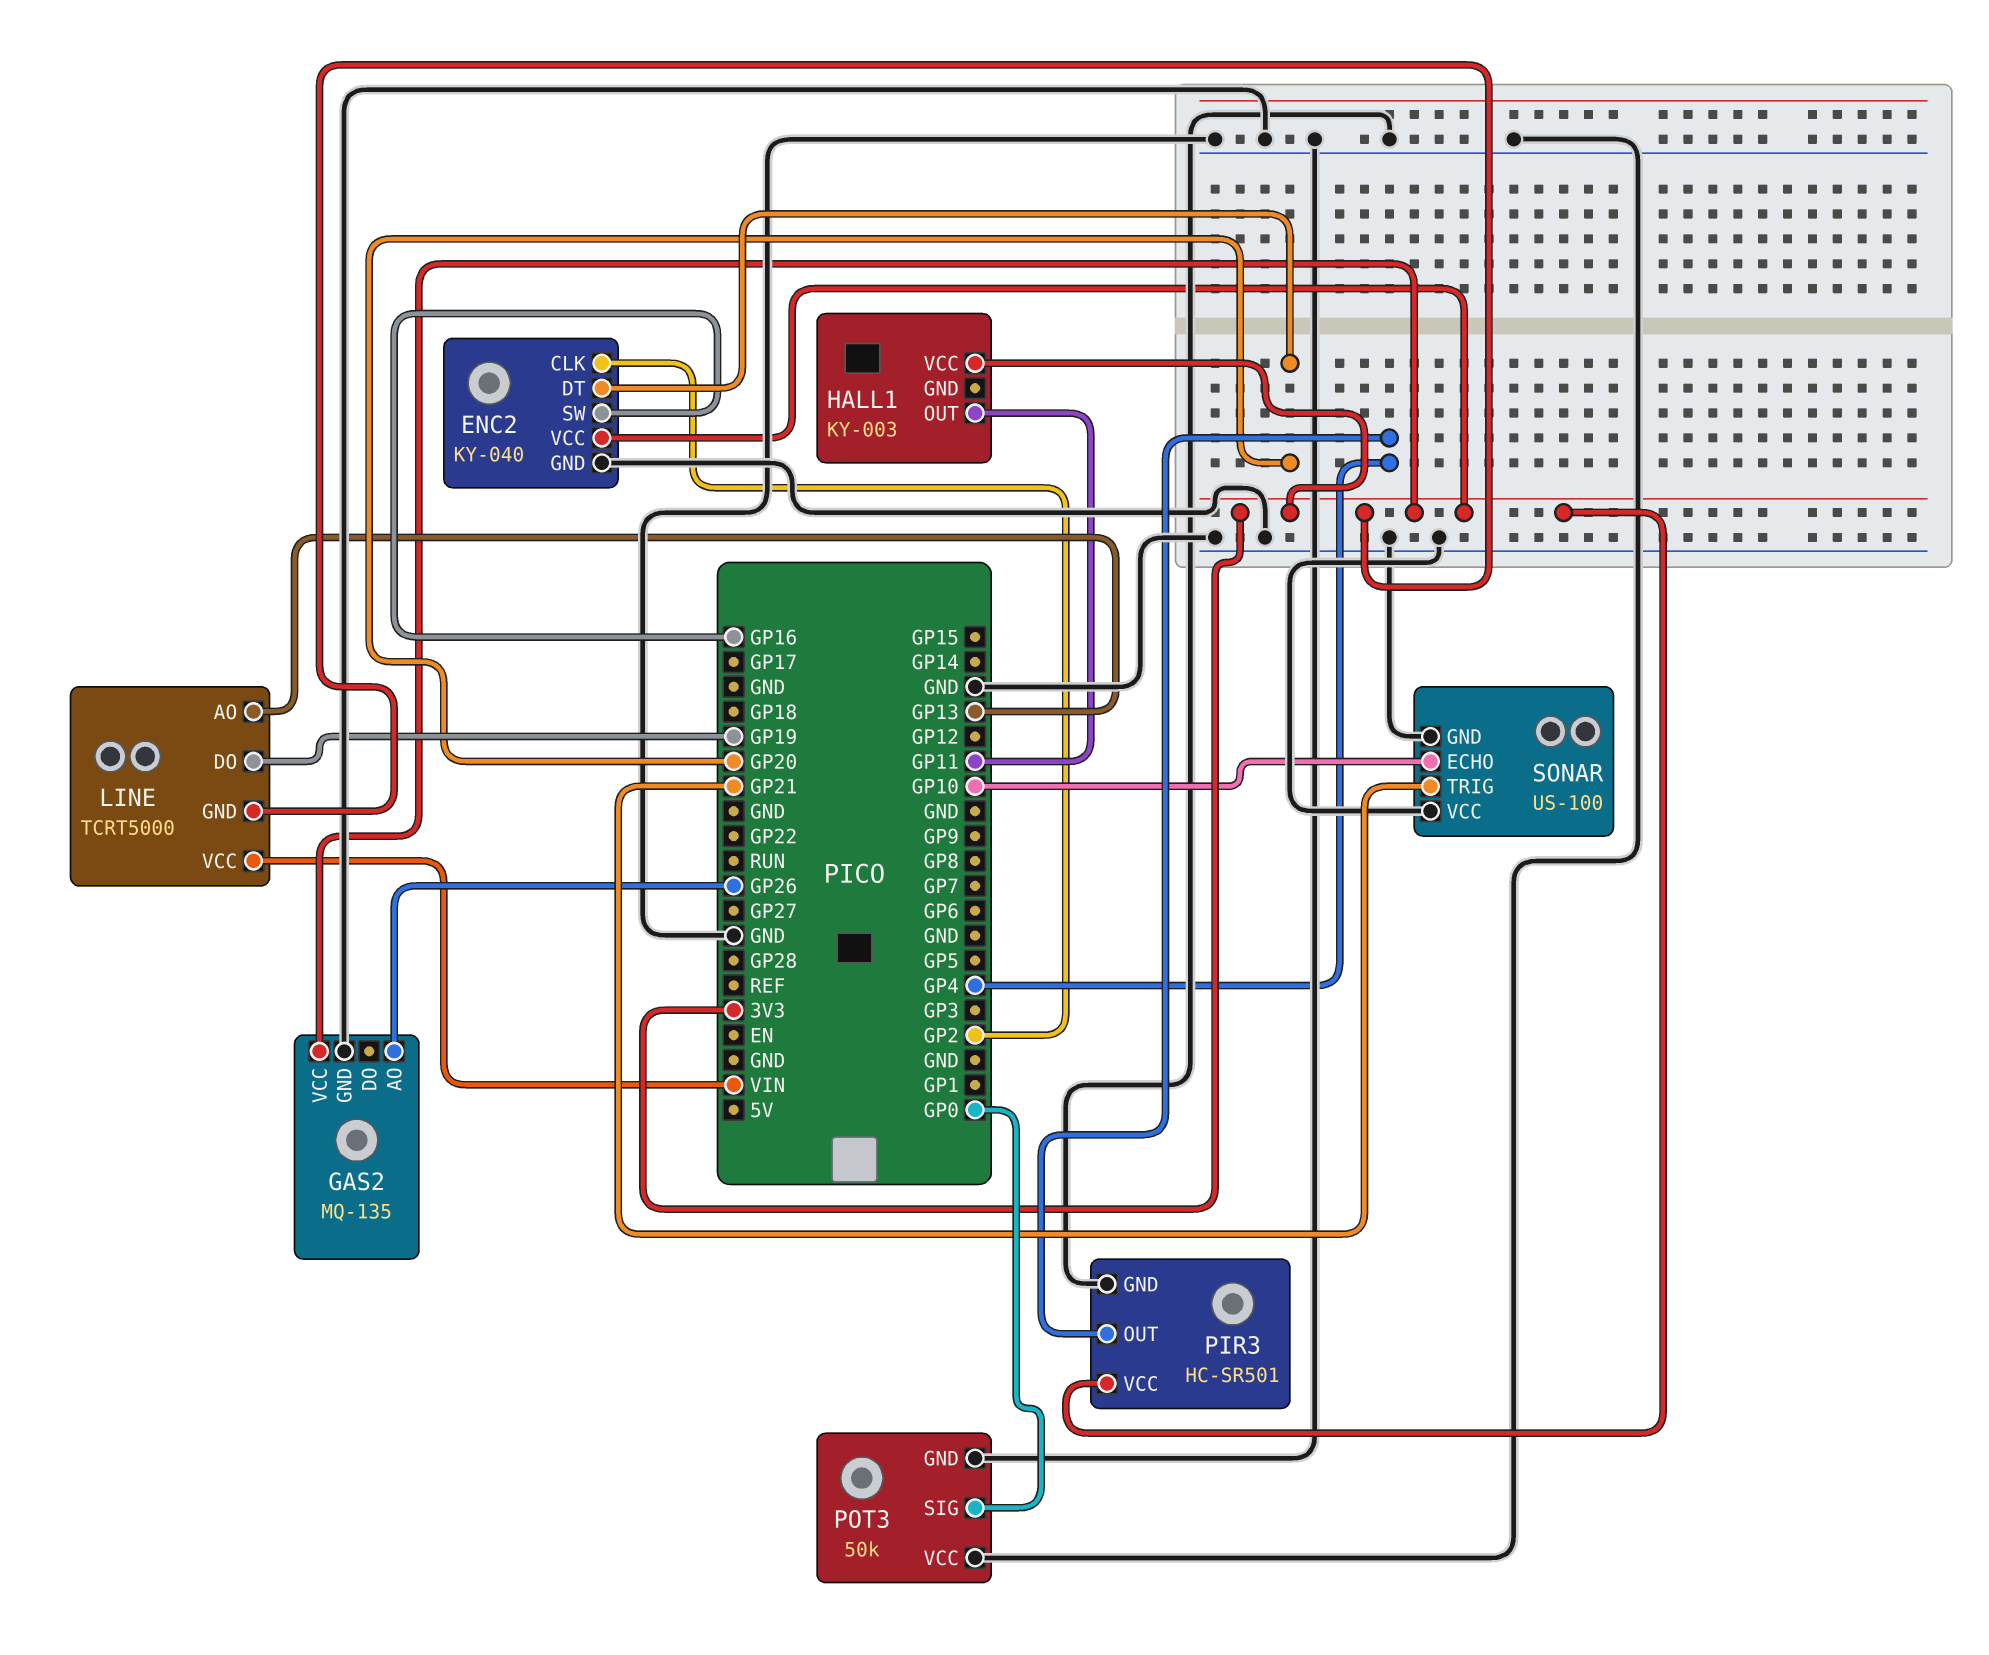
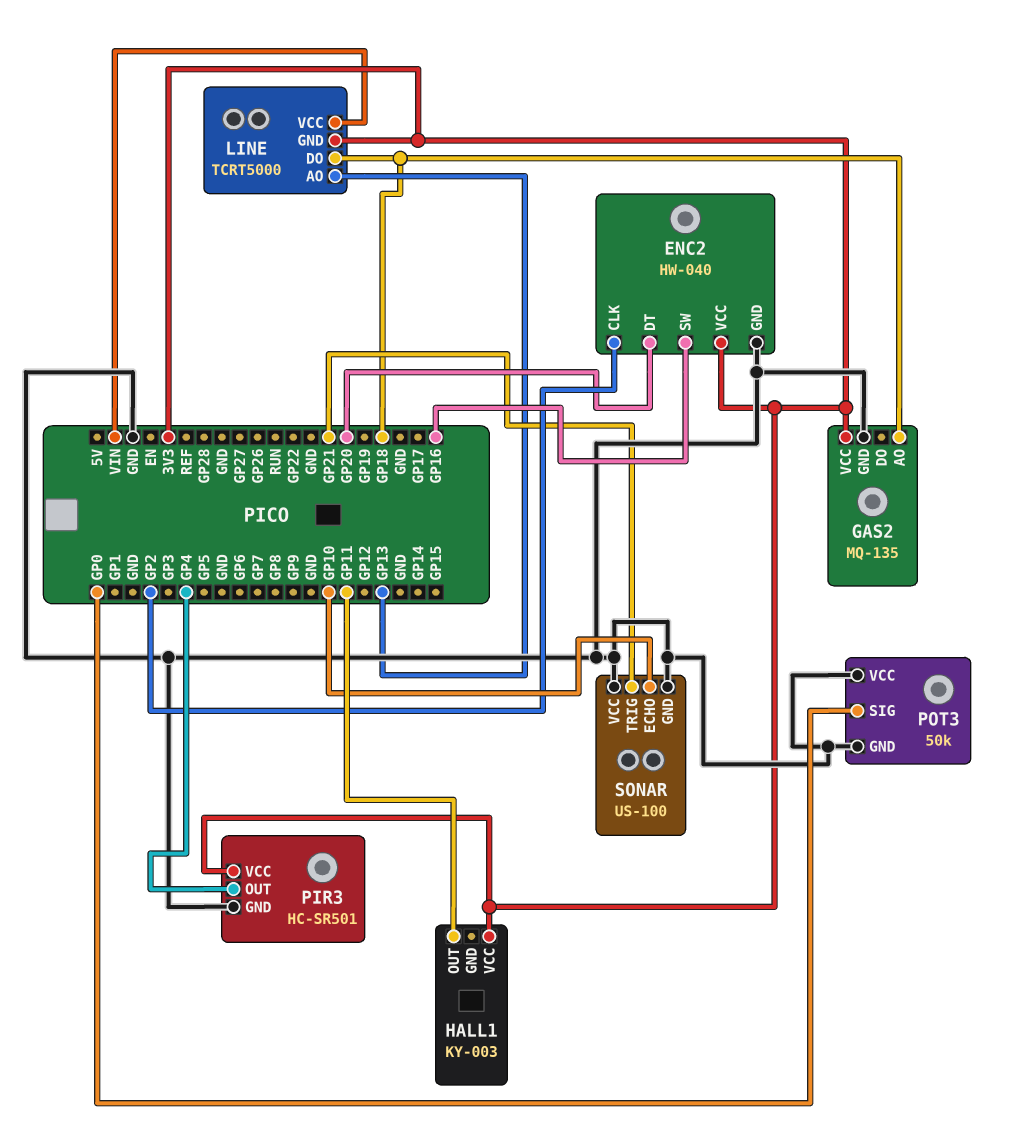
ENC2: KY-040 -> HW-040
GAS2 pin AO: GP26 -> GP18
LINE pin DO: GP19 -> GP18

